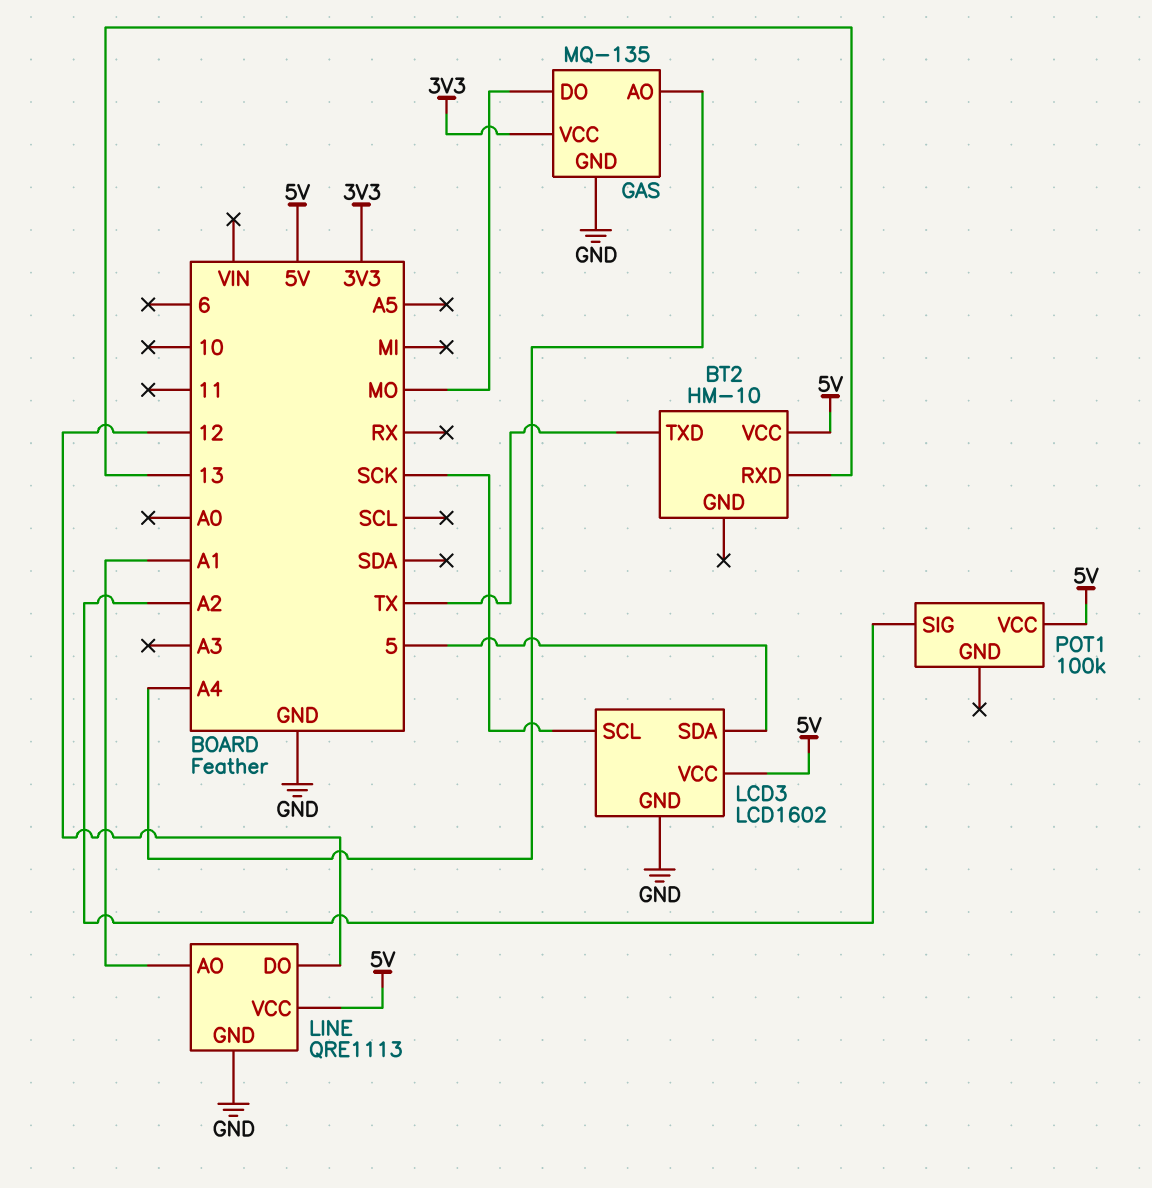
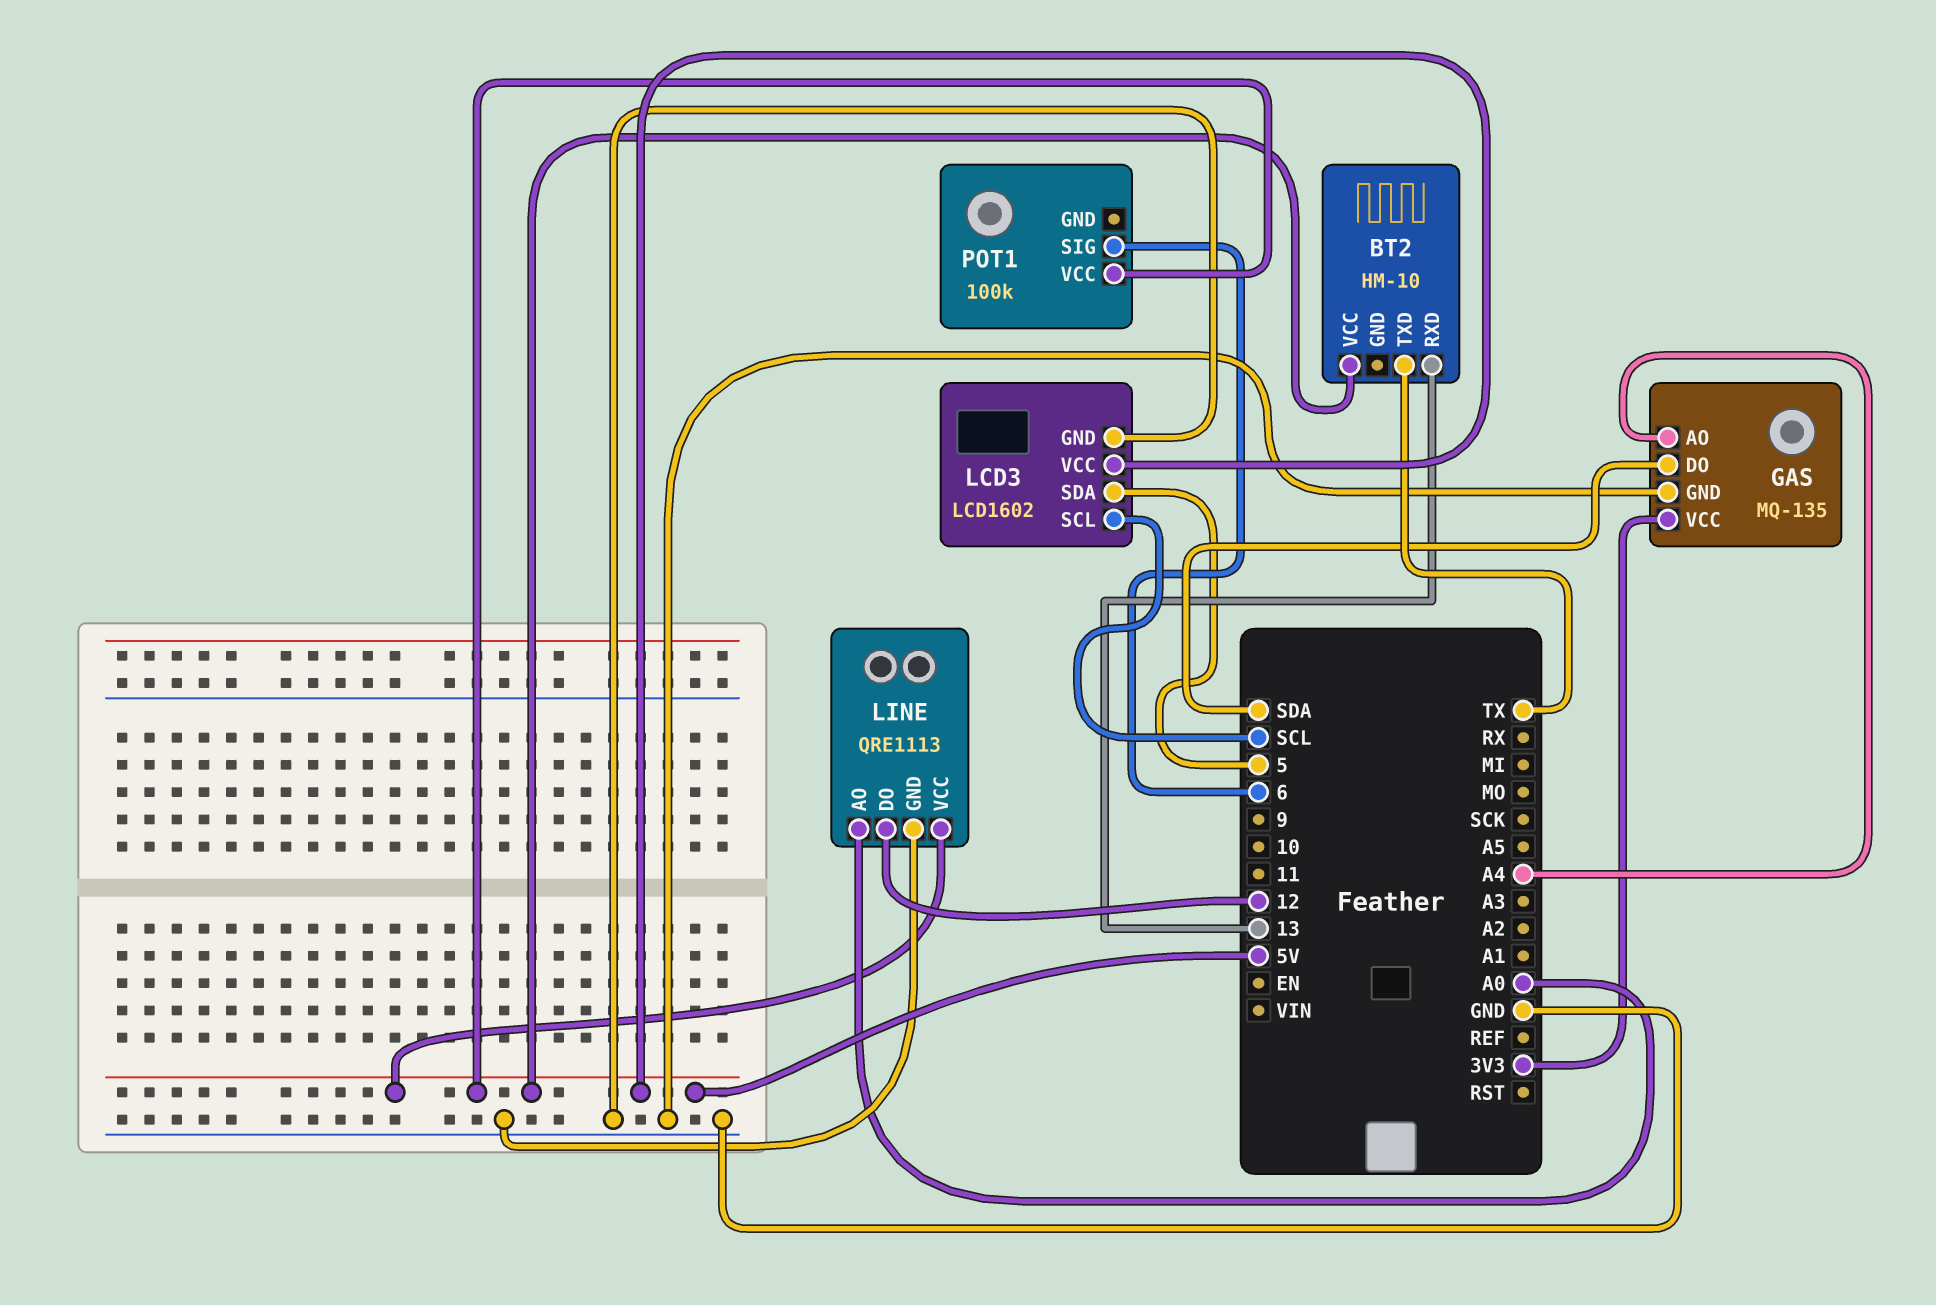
GAS pin DO: MO -> SDA
LCD3 pin SCL: SCK -> SCL
LINE pin AO: A1 -> A0
POT1 pin SIG: A2 -> 6

